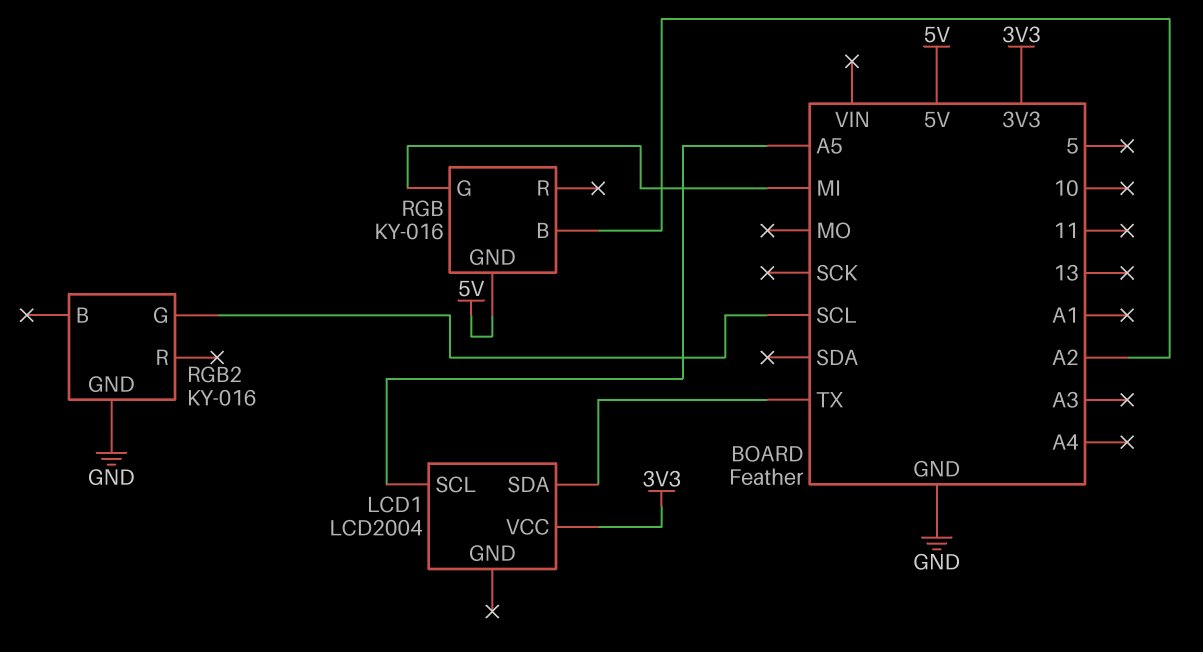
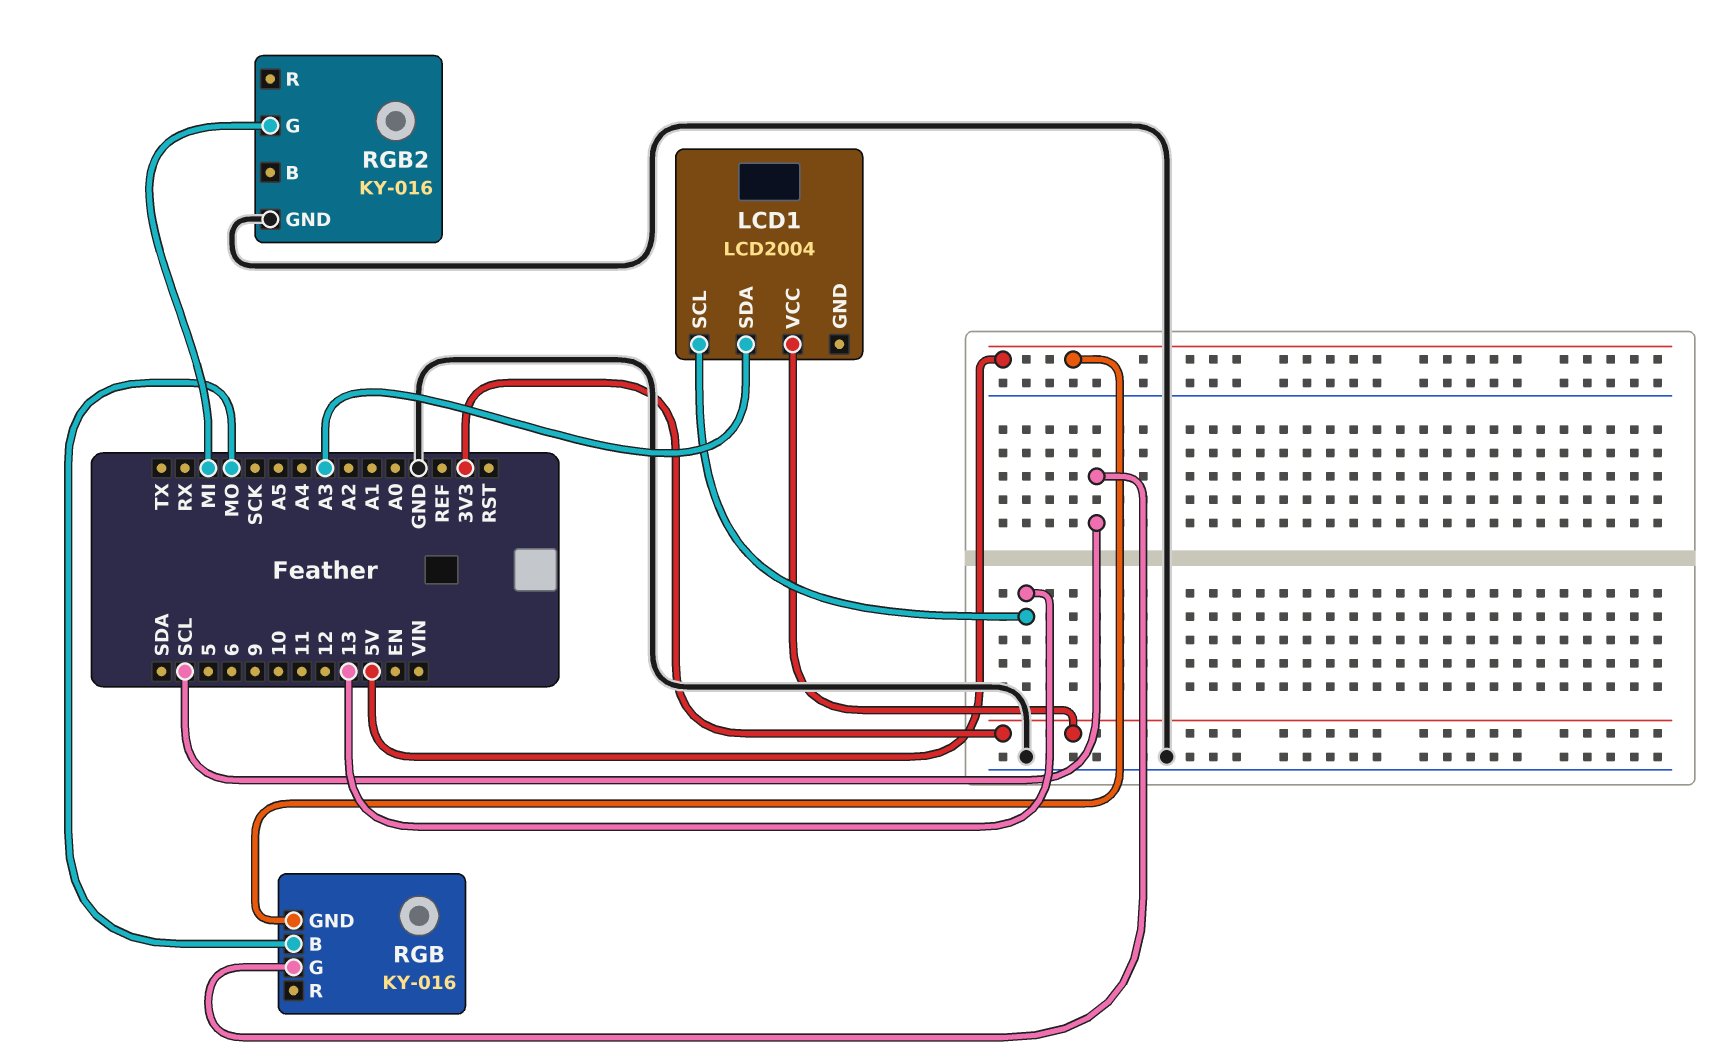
LCD1 pin SCL: A5 -> 13
LCD1 pin SDA: TX -> A3
RGB pin B: A2 -> MO
RGB pin G: MI -> SCL
RGB2 pin G: SCL -> MI

